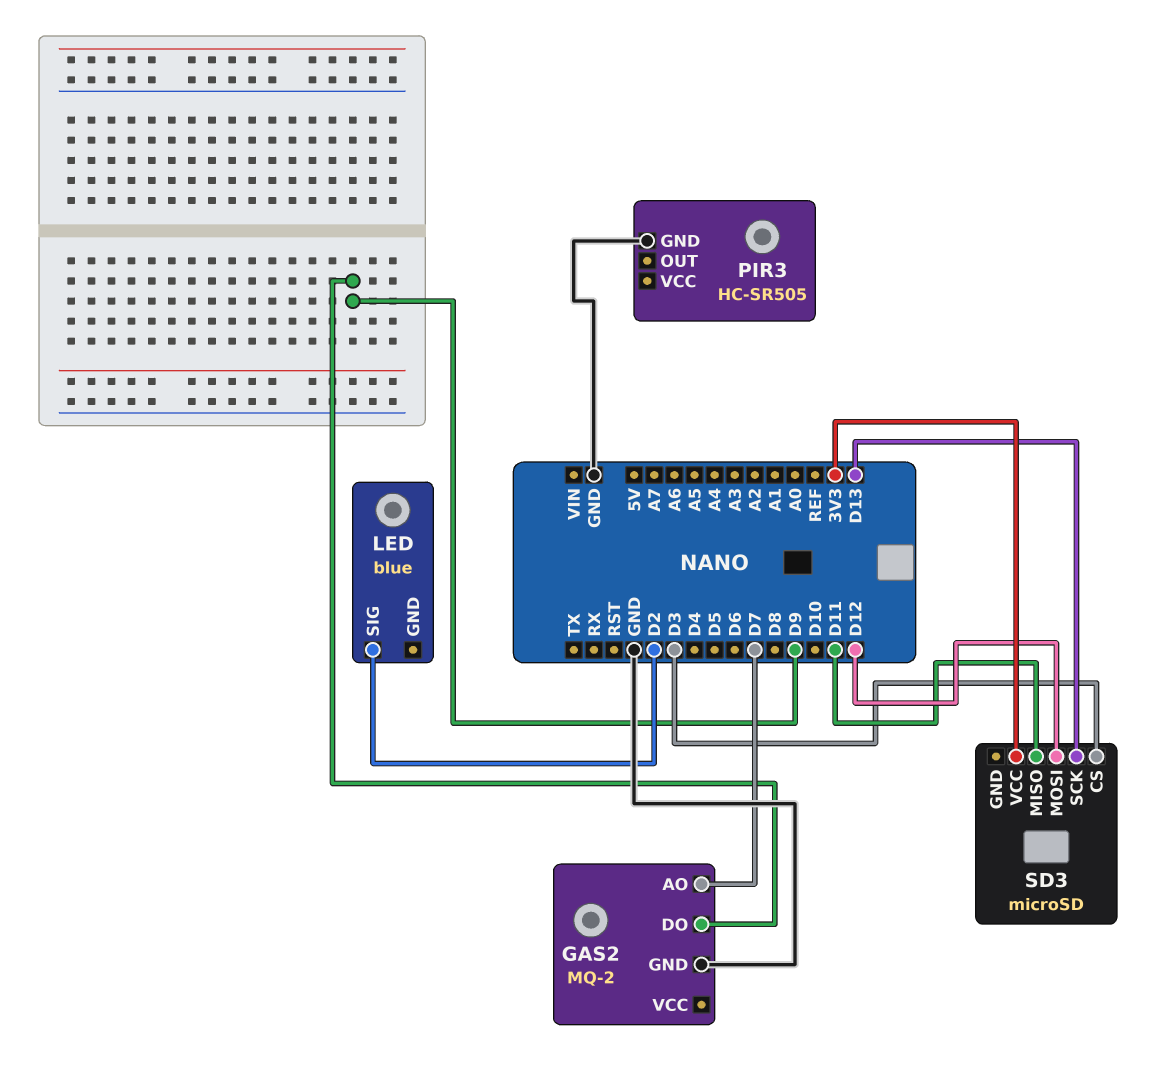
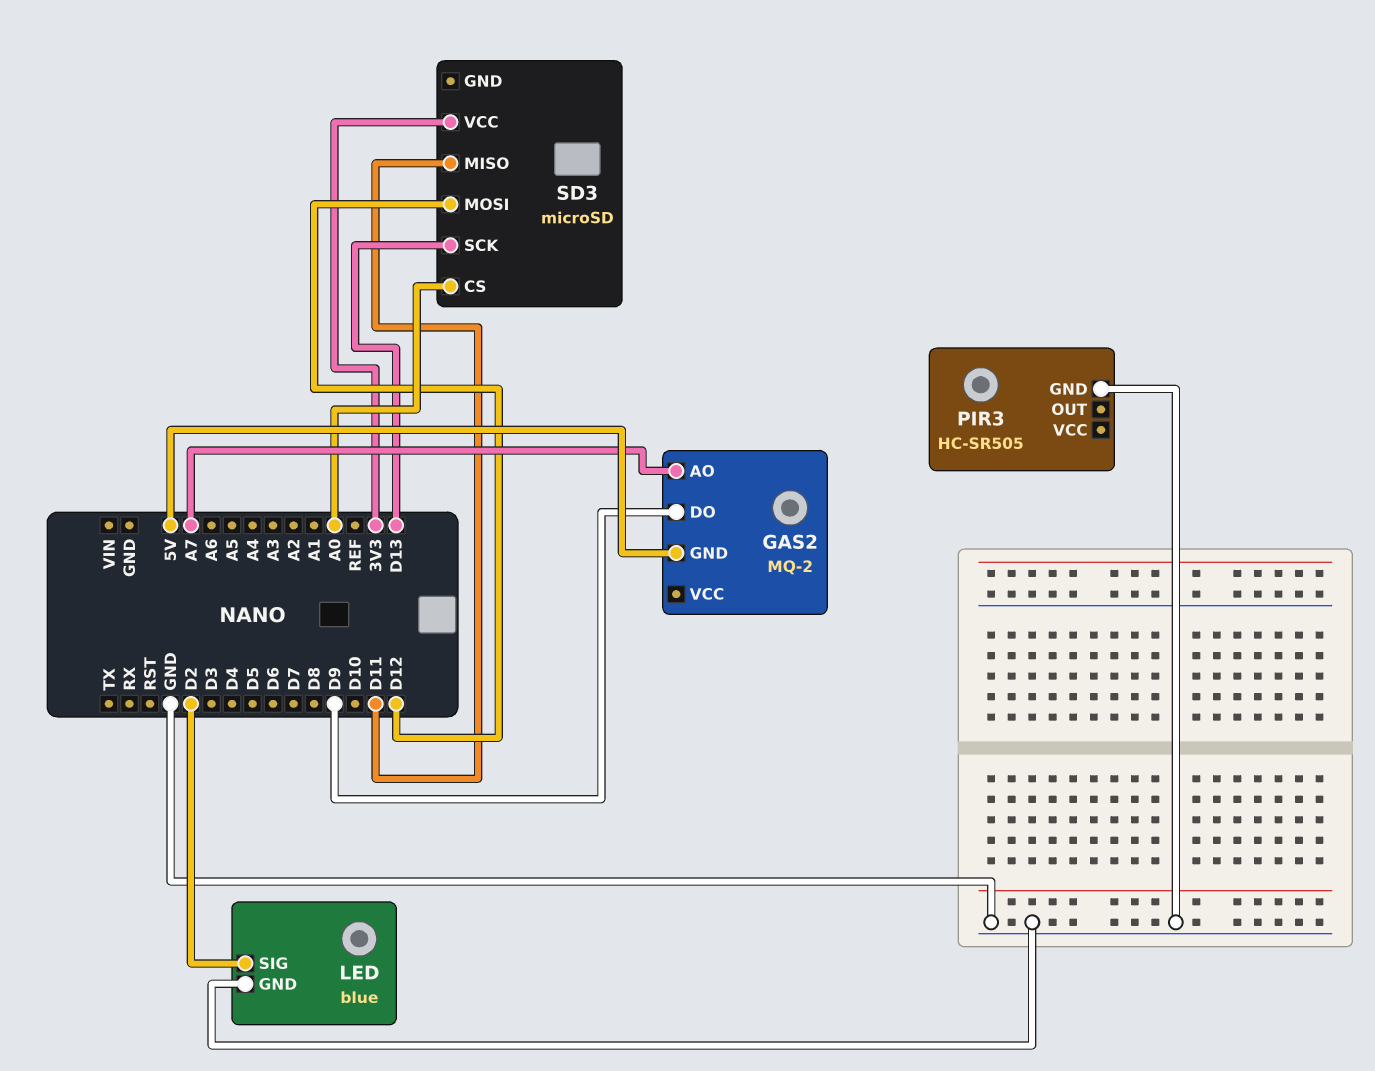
GAS2 pin AO: D7 -> A7
GAS2 pin GND: GND -> 5V
LED pin GND: none -> GND
SD3 pin CS: D3 -> A0

